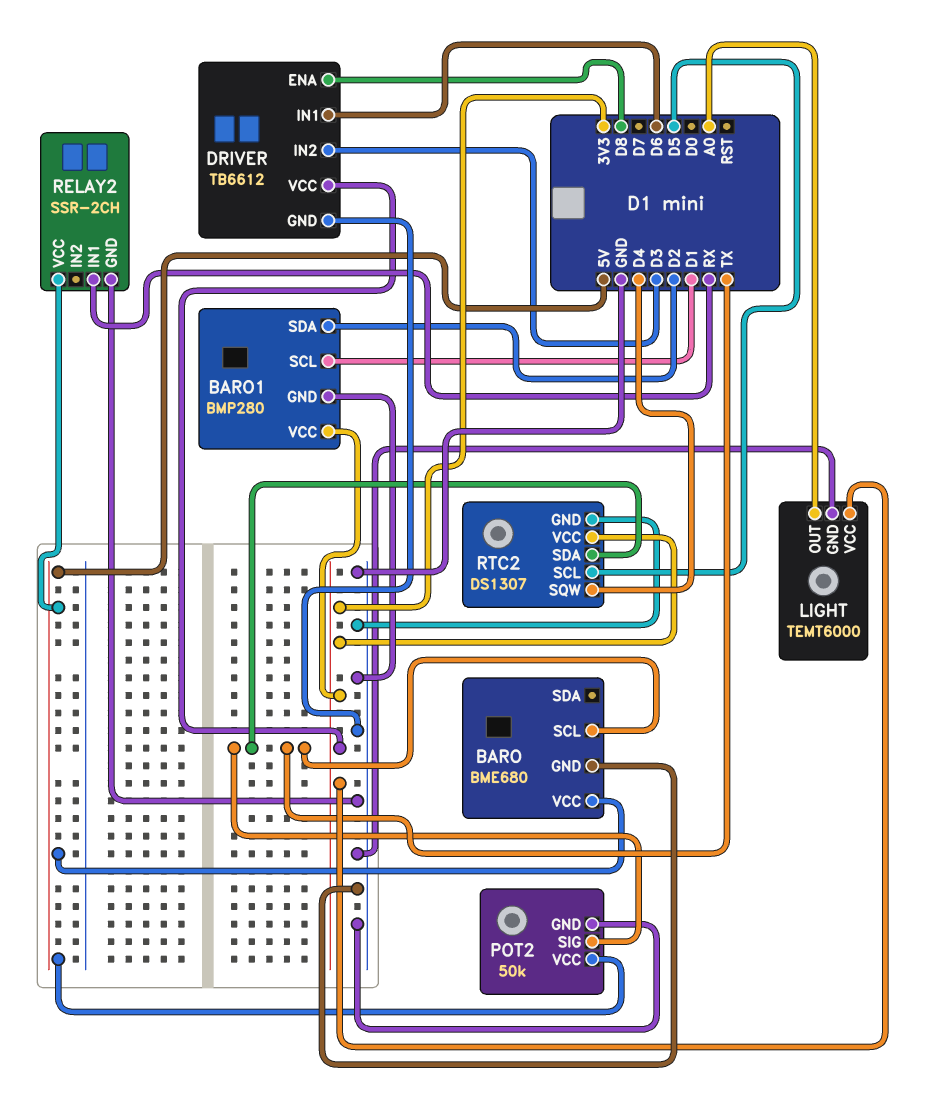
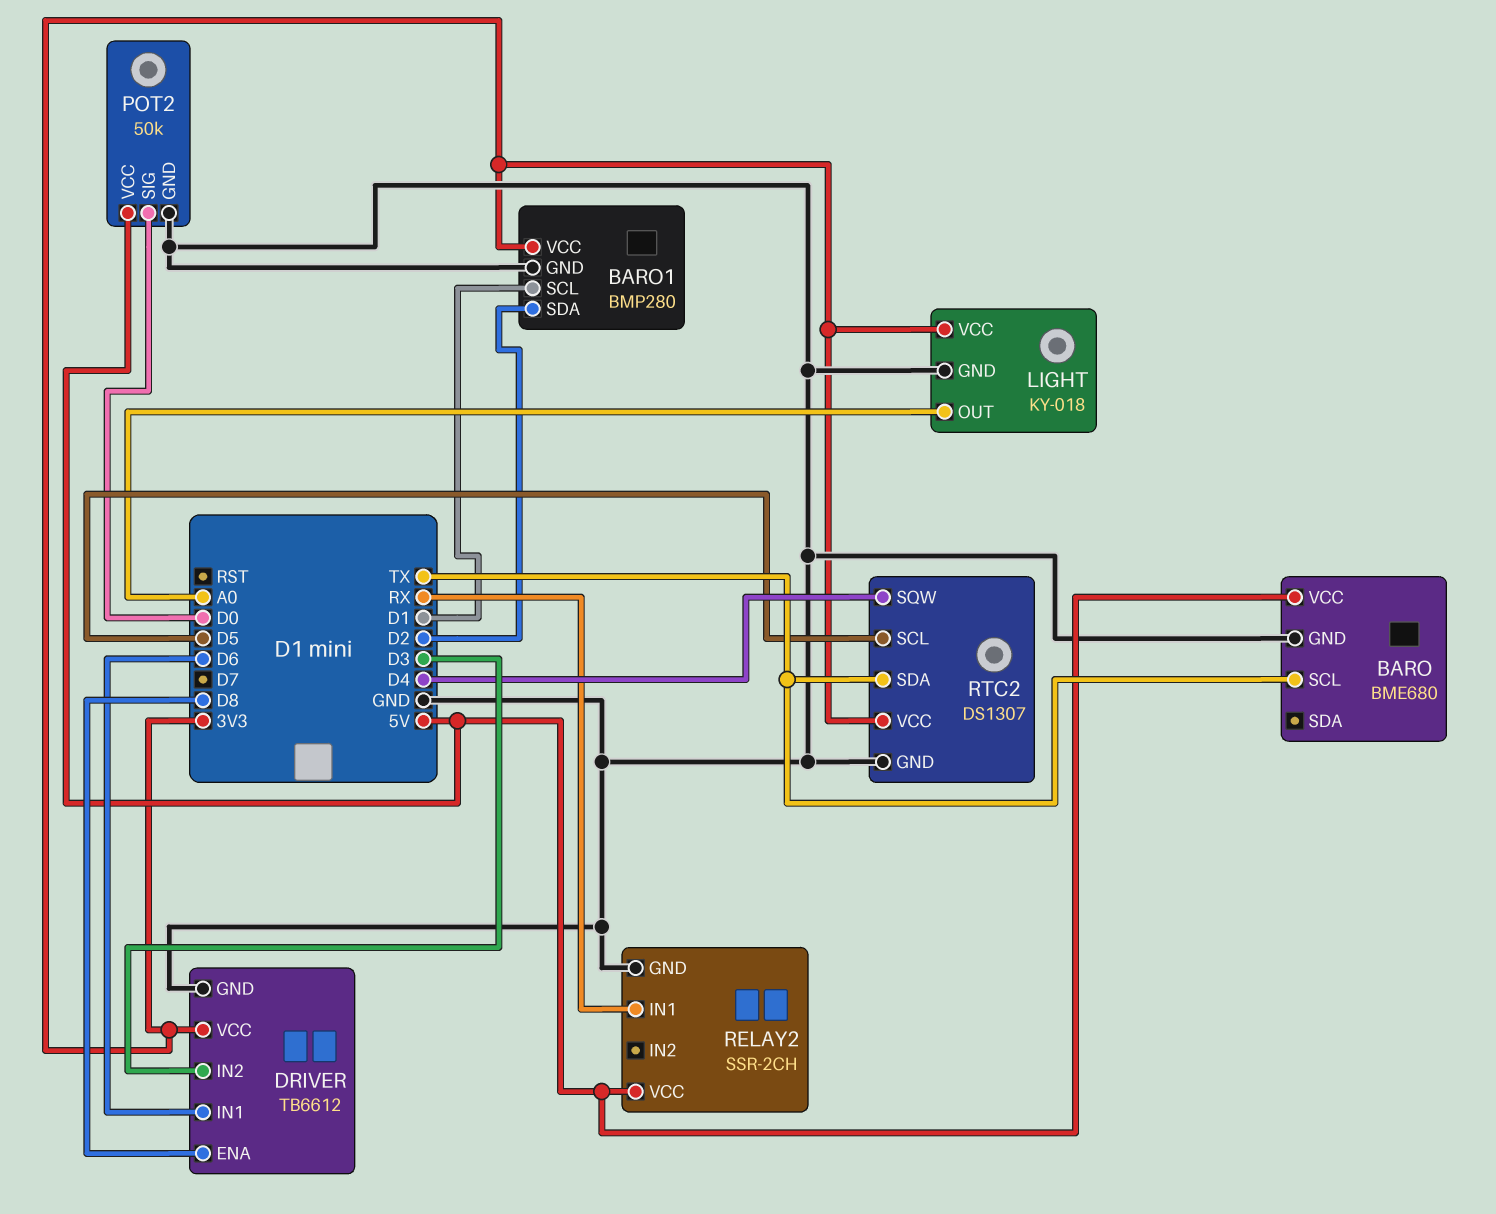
LIGHT: TEMT6000 -> KY-018
POT2 pin SIG: TX -> D0

